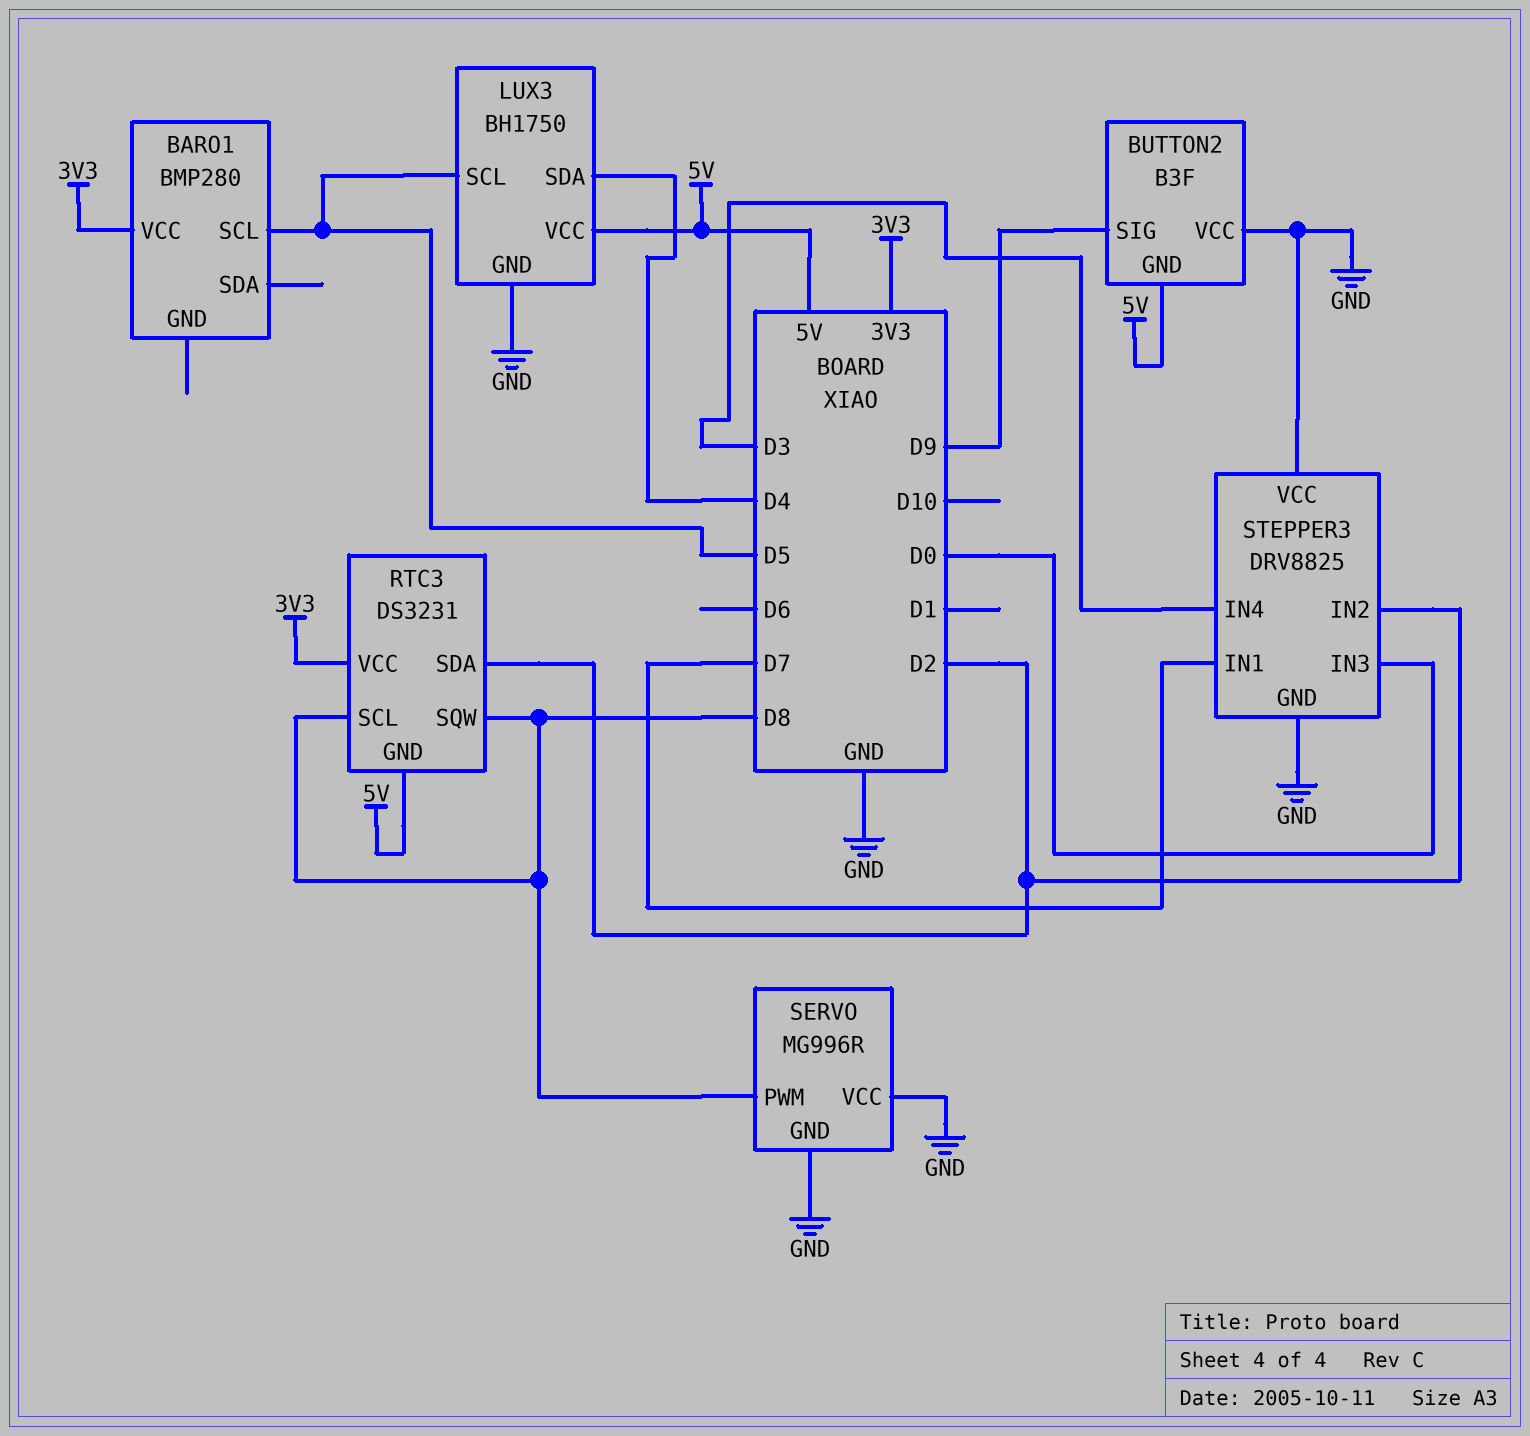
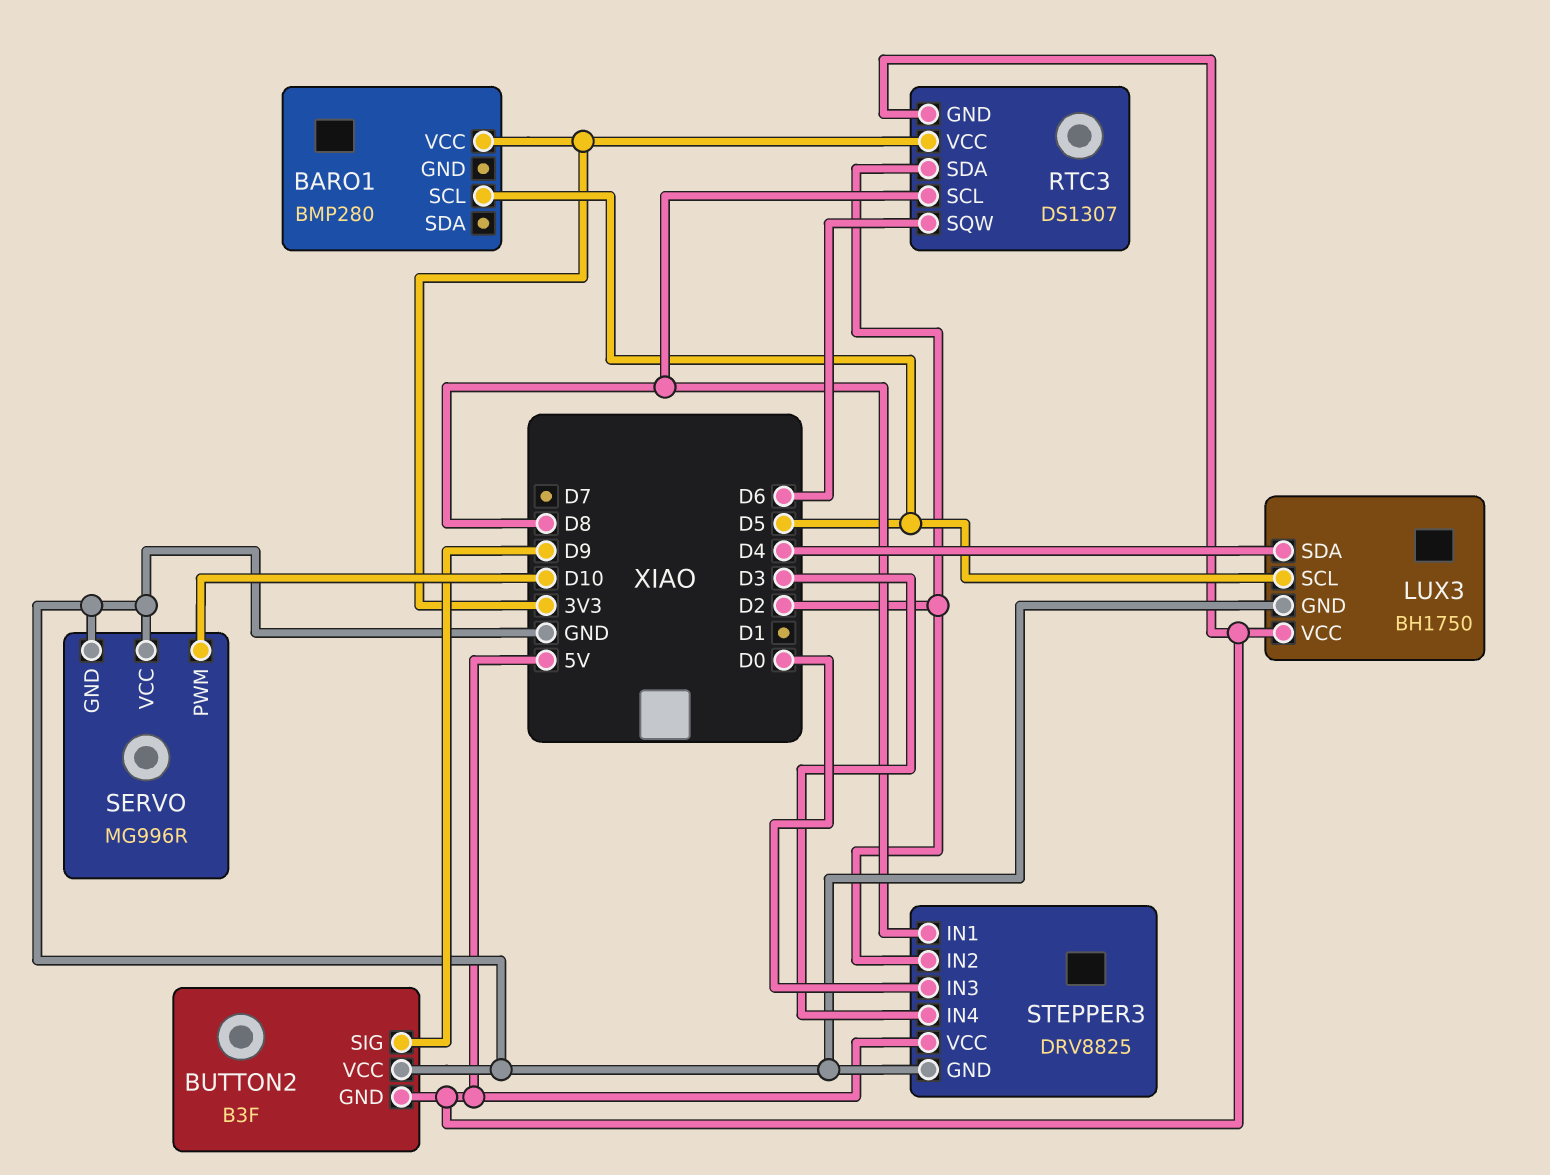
RTC3: DS3231 -> DS1307
RTC3 pin SQW: D8 -> D6
SERVO pin PWM: D8 -> D10
STEPPER3 pin IN1: D7 -> D8
STEPPER3 pin VCC: GND -> 5V

